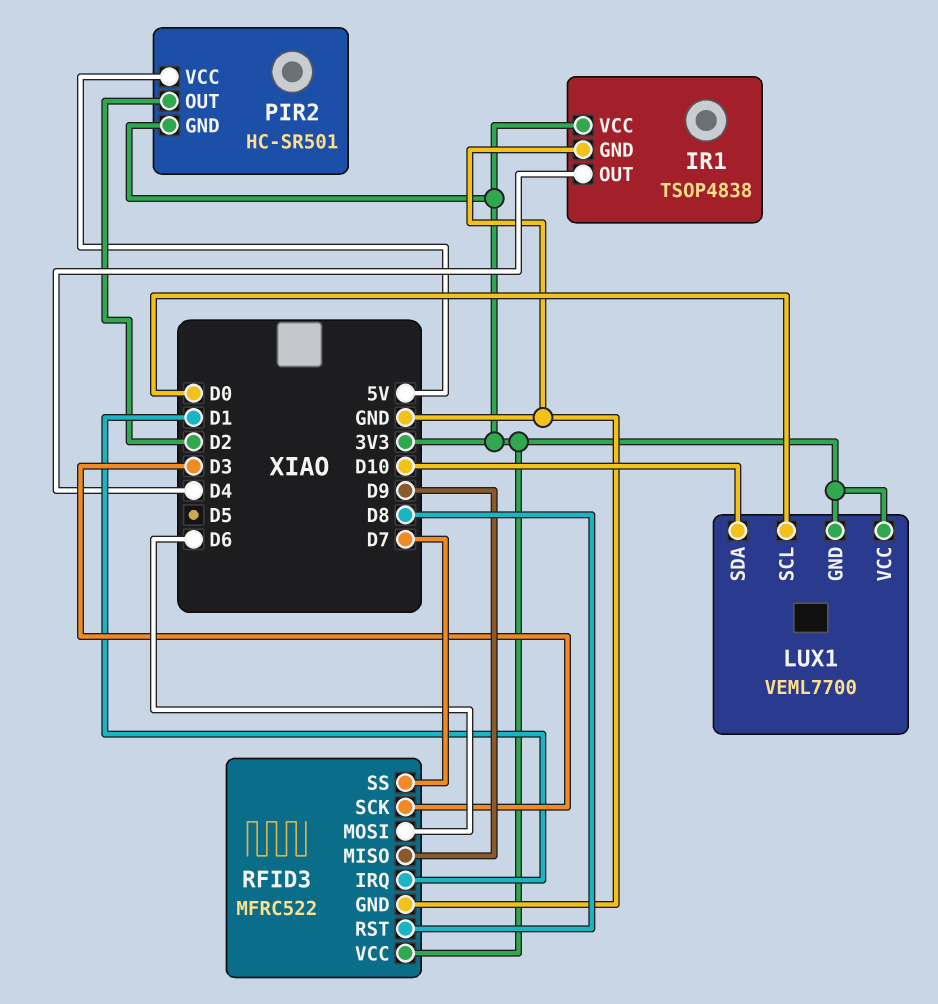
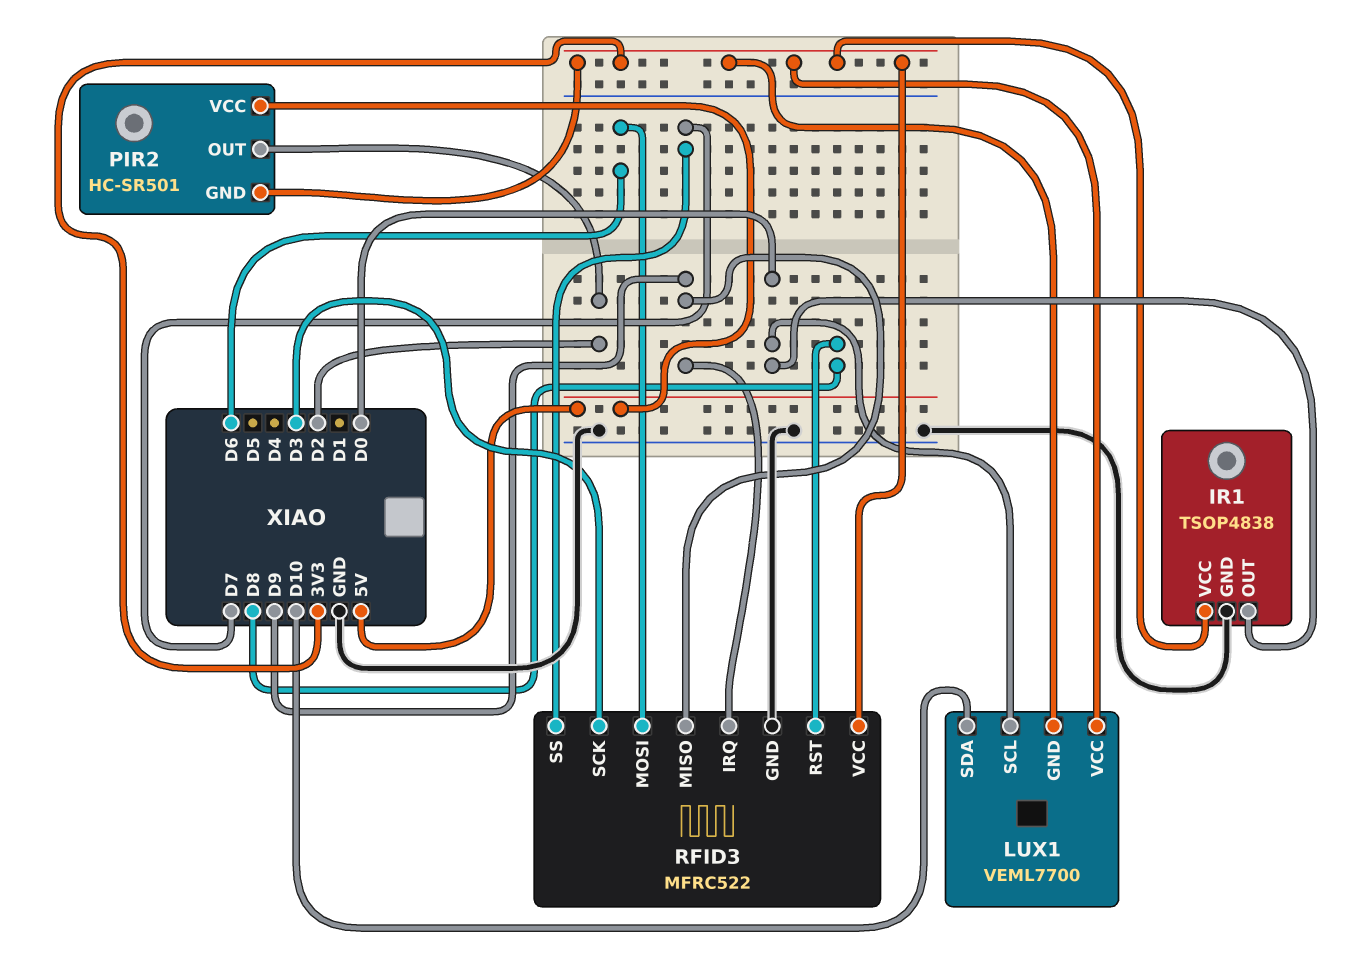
IR1 pin OUT: D4 -> D0
RFID3 pin IRQ: D1 -> D9

